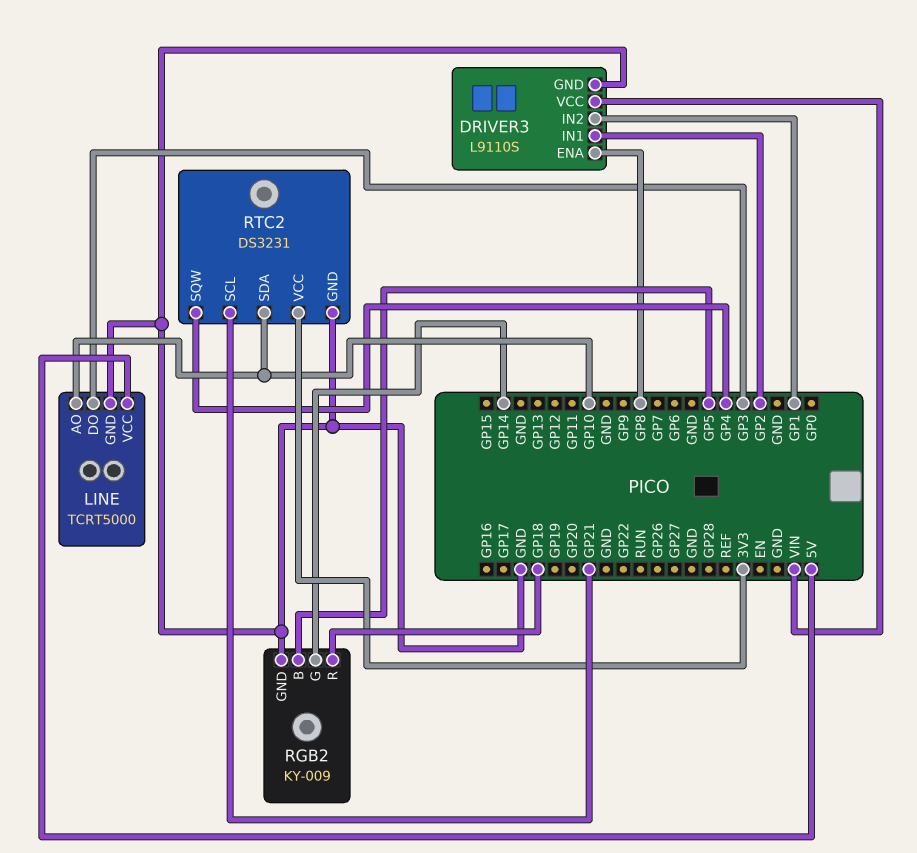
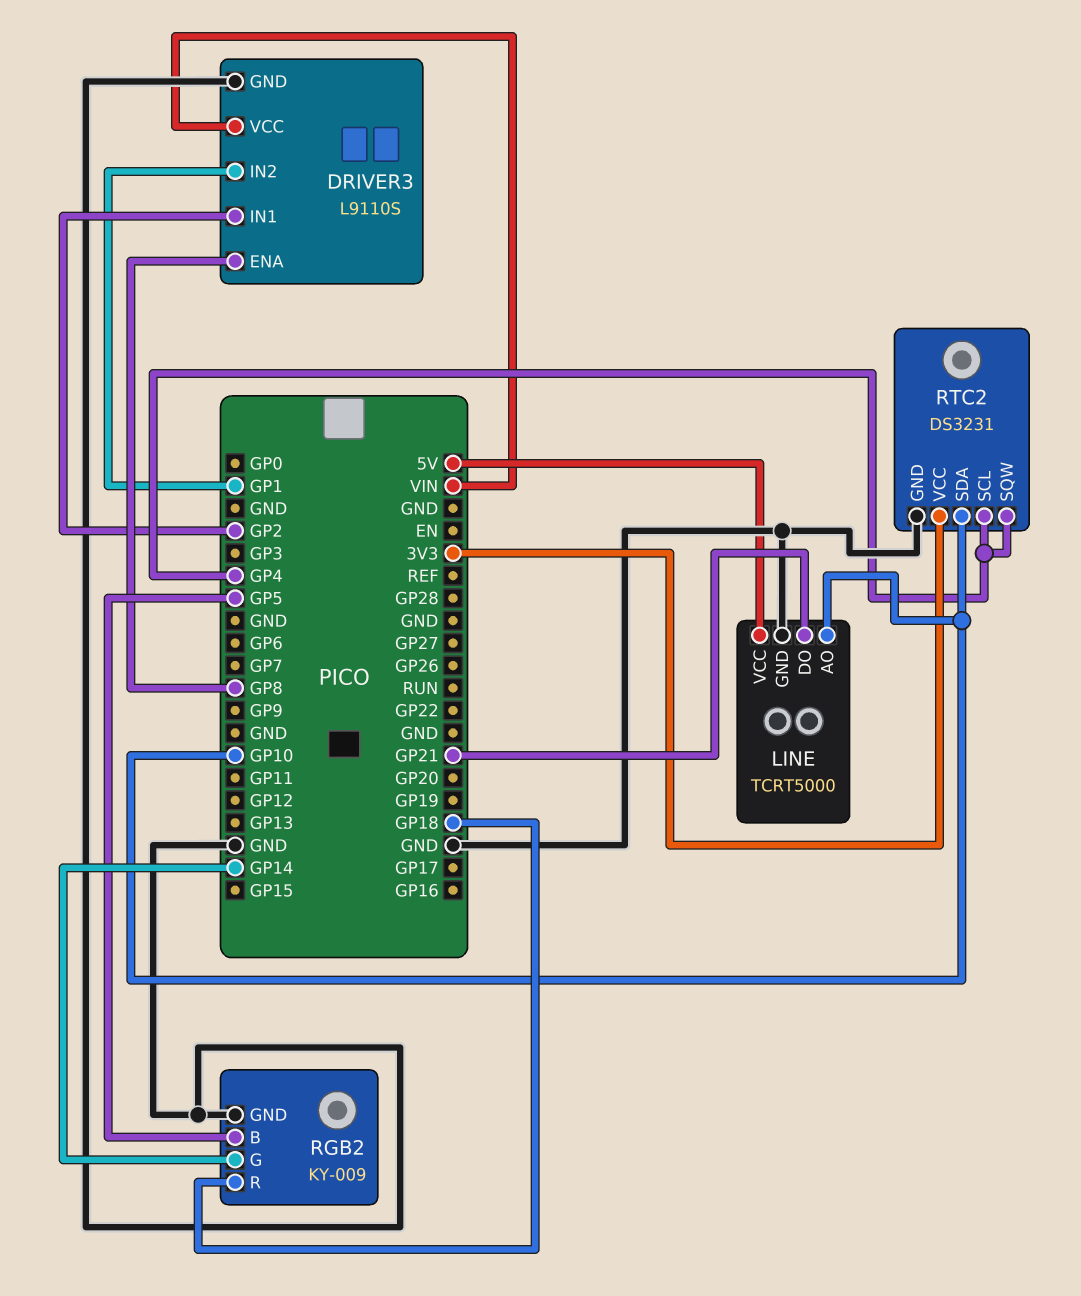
LINE pin DO: GP3 -> GP21
RTC2 pin SCL: GP21 -> GP4

